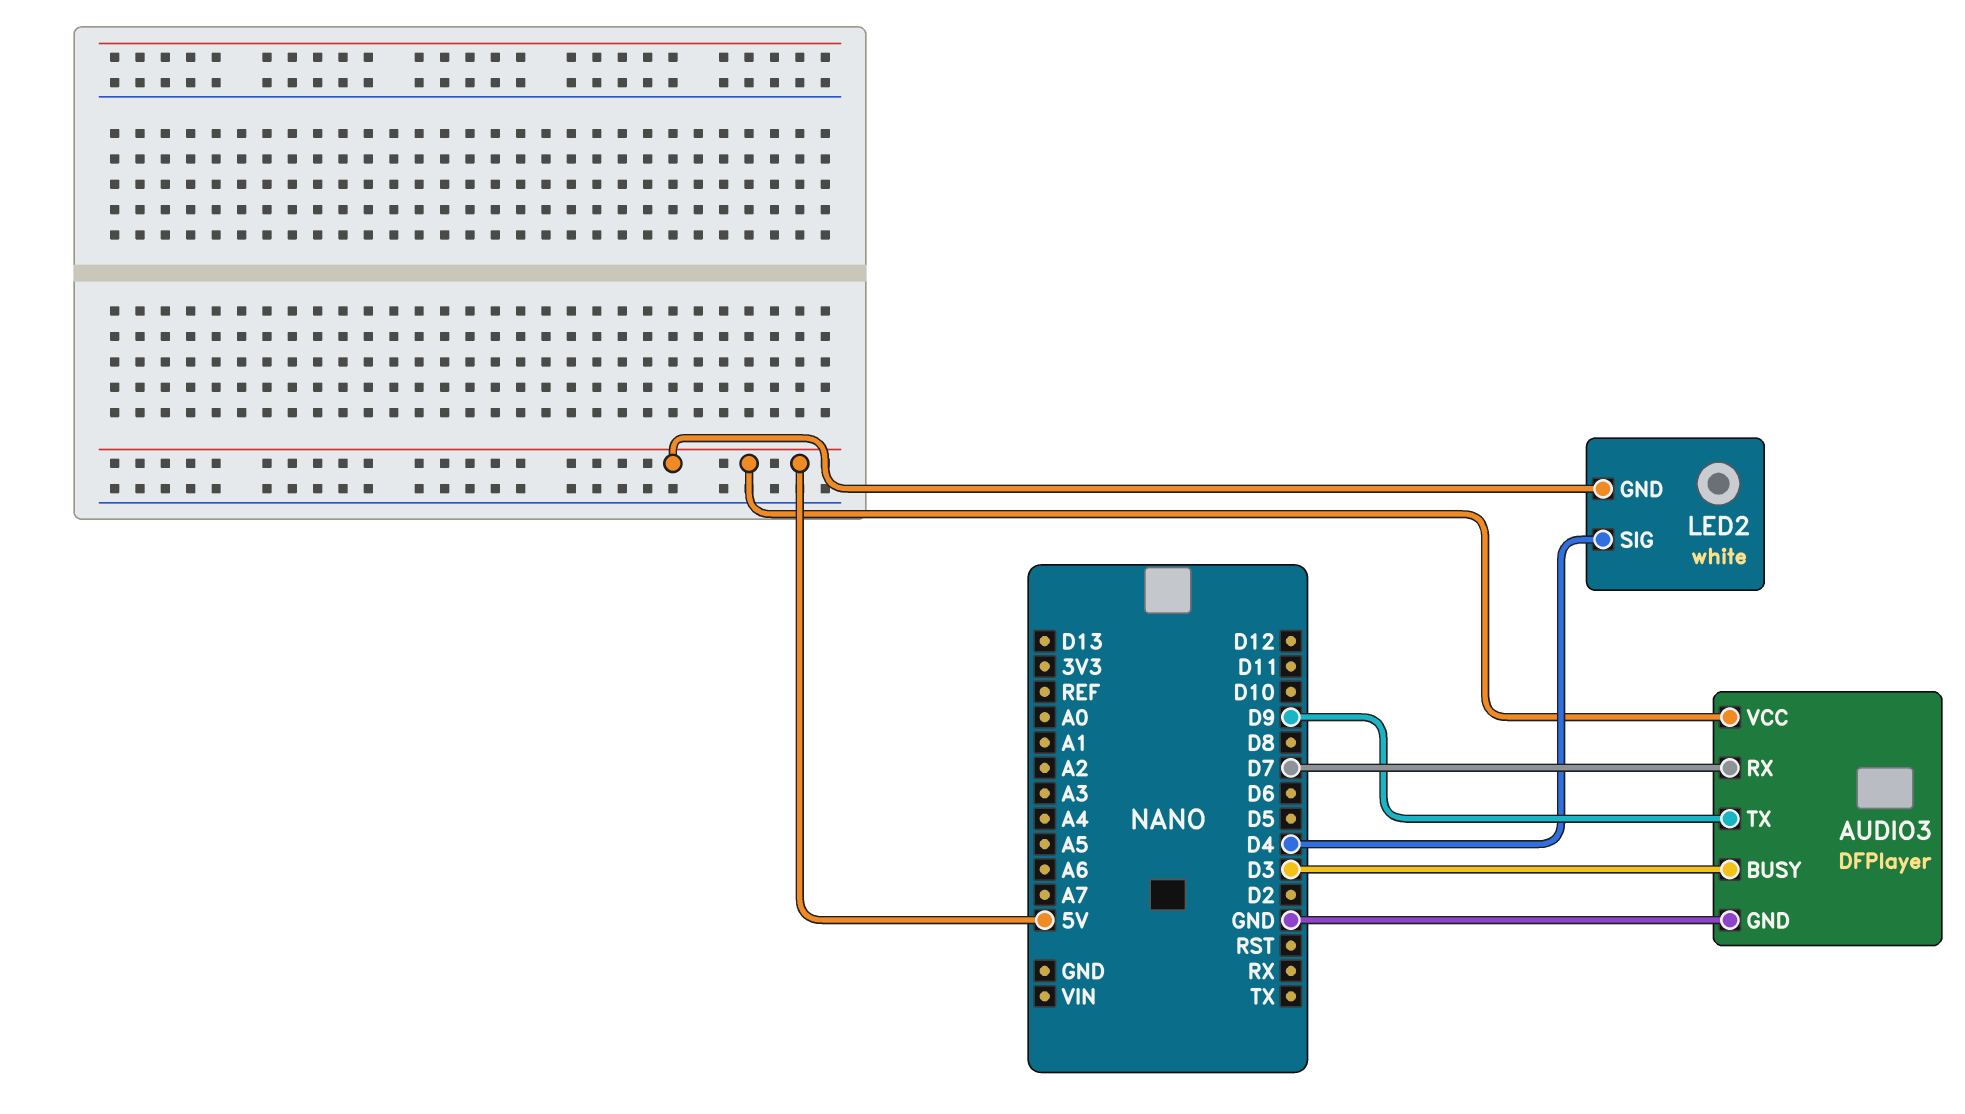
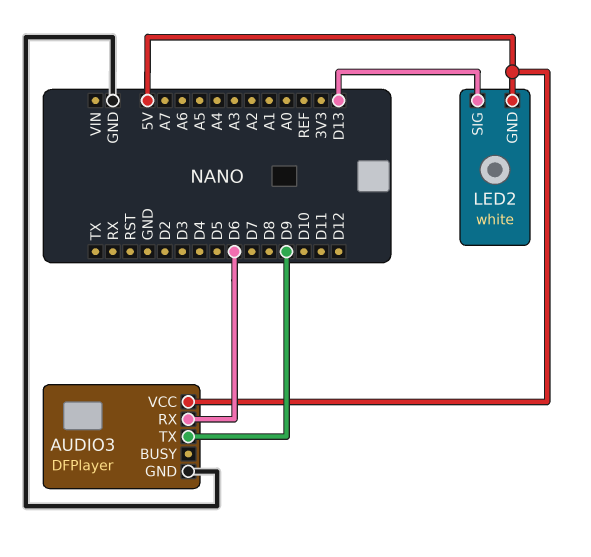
AUDIO3 pin BUSY: D3 -> none
AUDIO3 pin RX: D7 -> D6
LED2 pin SIG: D4 -> D13

